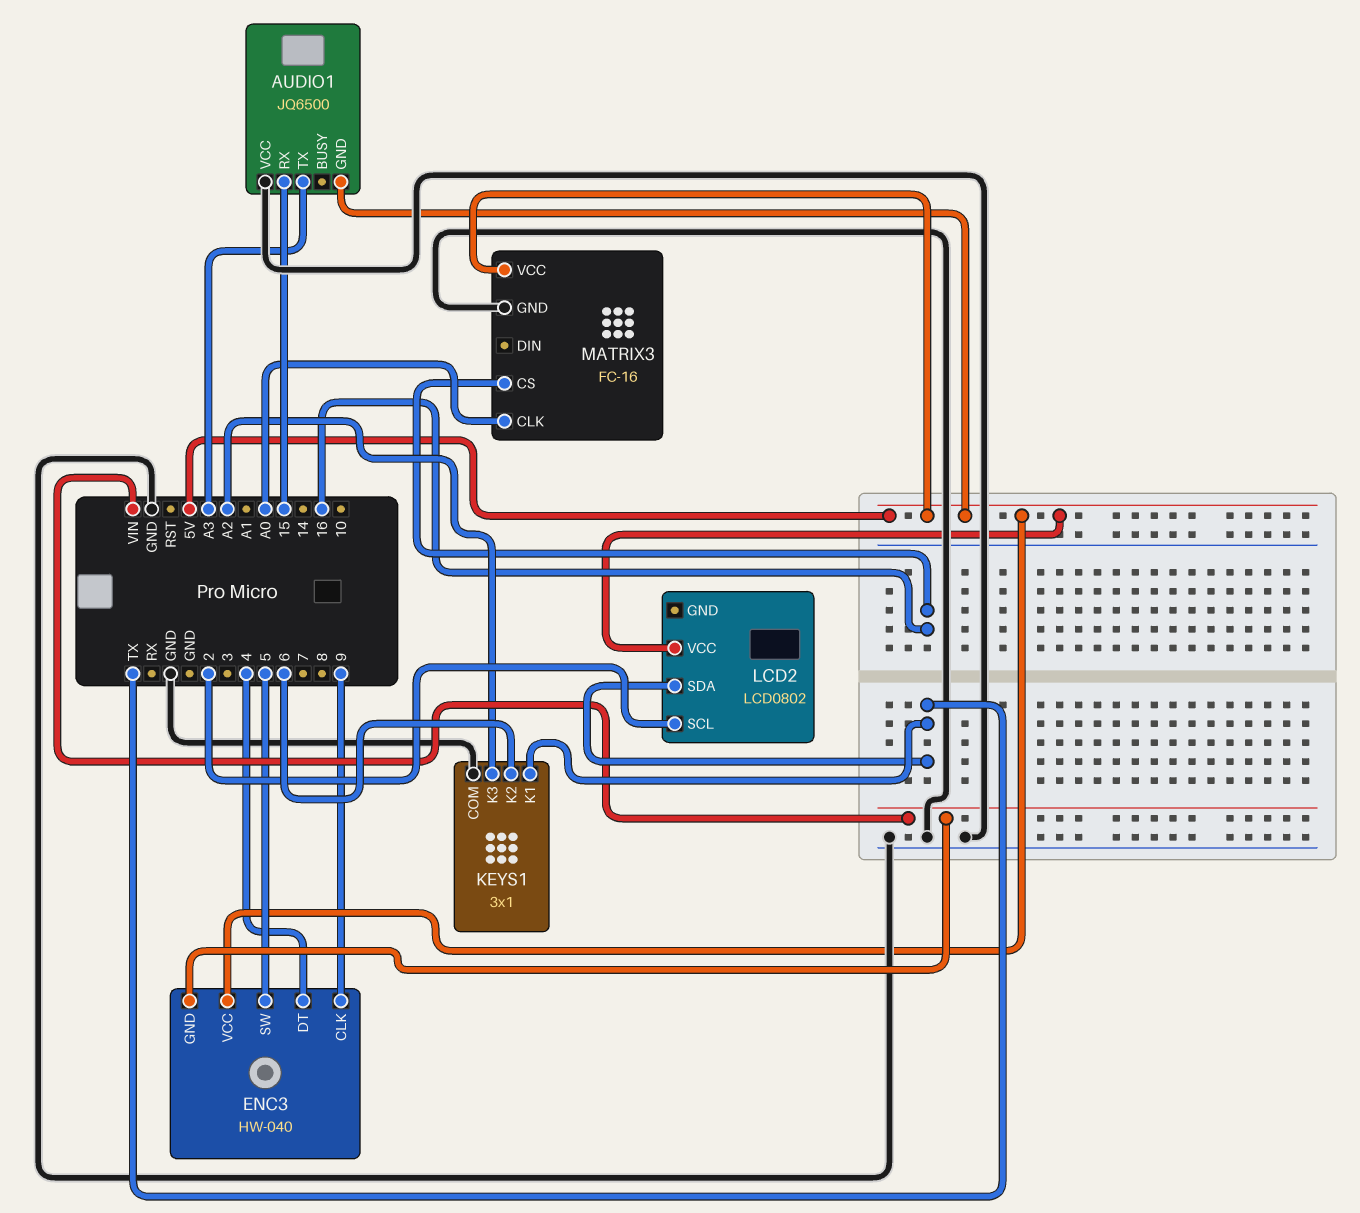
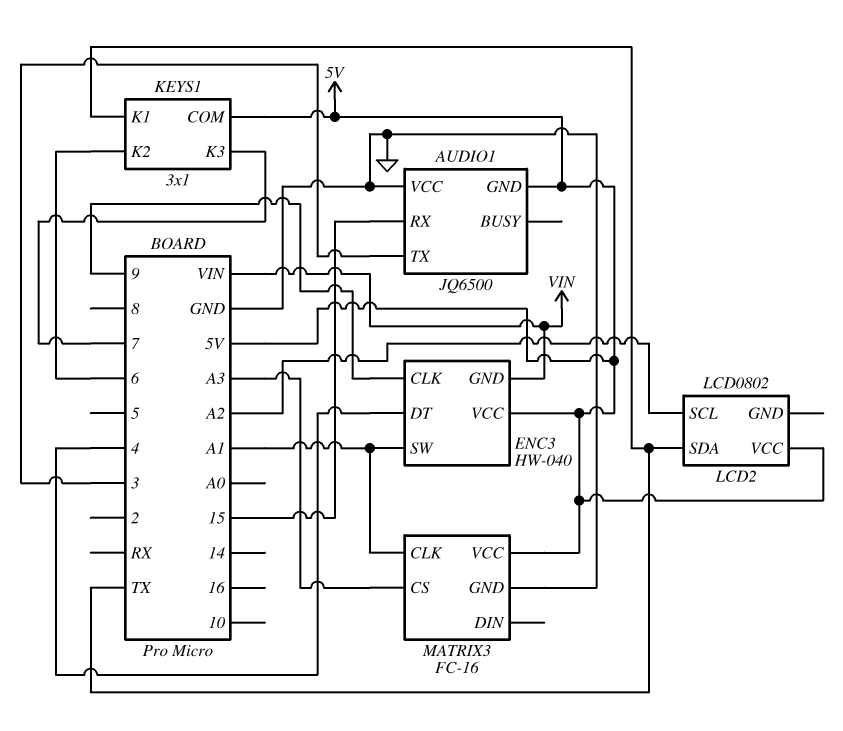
AUDIO1 pin TX: A3 -> 3
ENC3 pin SW: 5 -> A1
KEYS1 pin COM: GND -> 5V
KEYS1 pin K3: A2 -> 7
LCD2 pin SCL: 2 -> A2
MATRIX3 pin CLK: A0 -> A1
MATRIX3 pin CS: 16 -> A3

